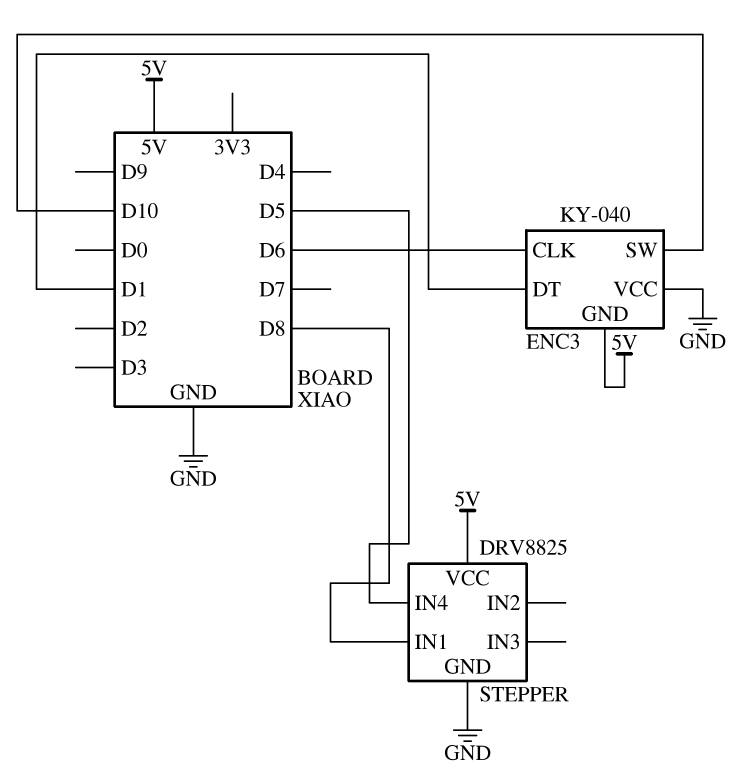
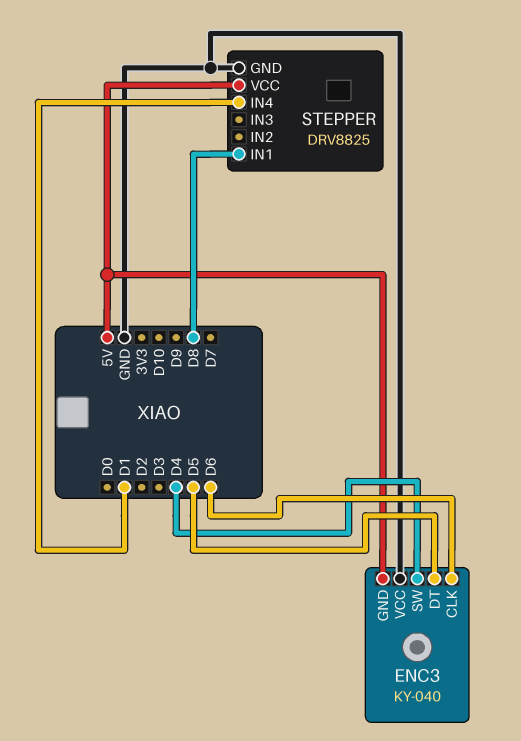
ENC3 pin DT: D1 -> D5
ENC3 pin SW: D10 -> D4
STEPPER pin IN4: D5 -> D1

